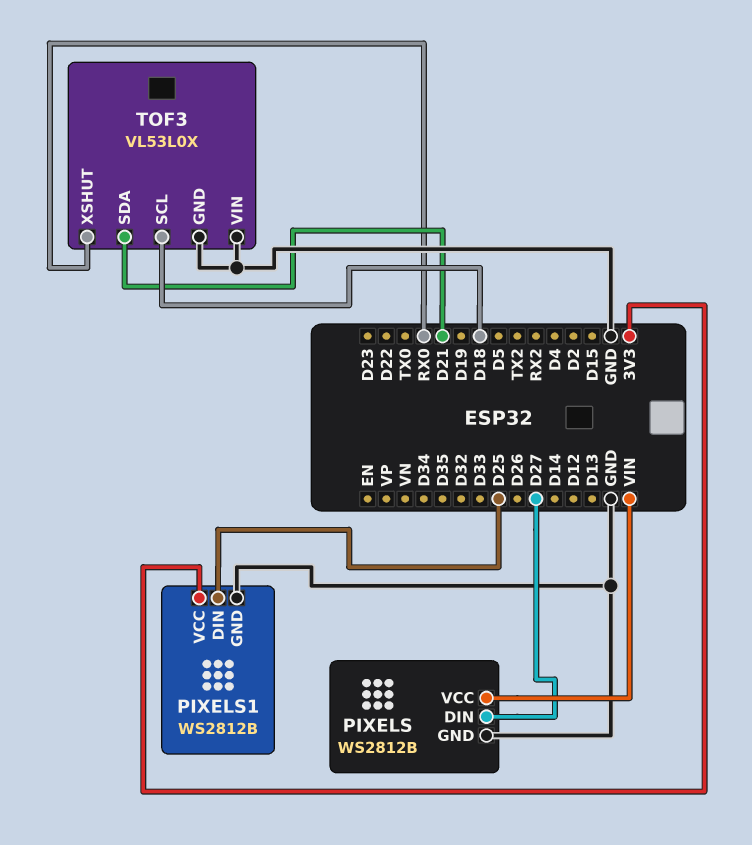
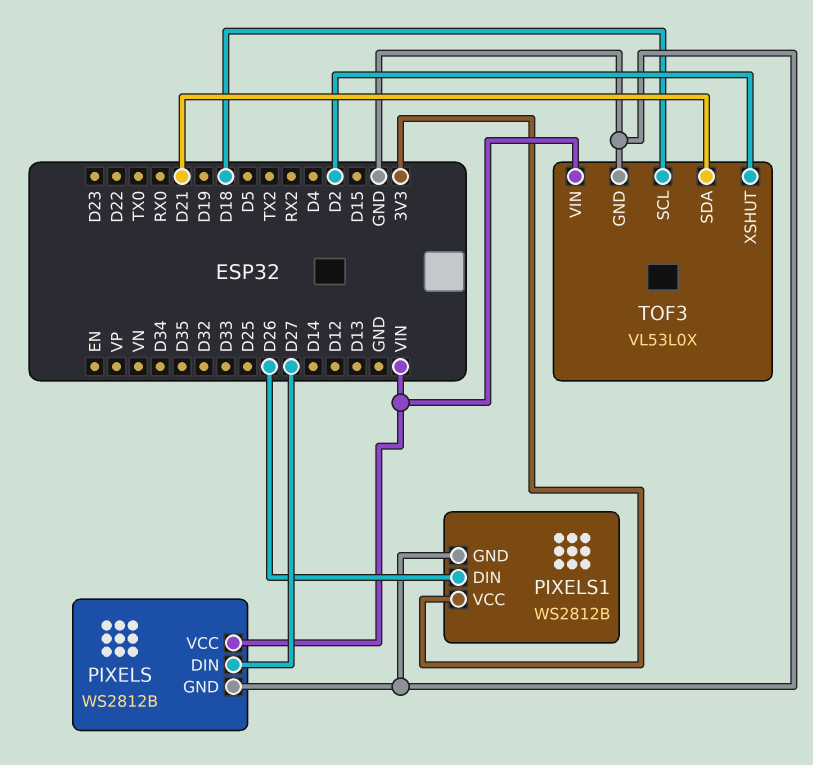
PIXELS1 pin DIN: D25 -> D26
TOF3 pin VIN: GND -> VIN
TOF3 pin XSHUT: RX0 -> D2

